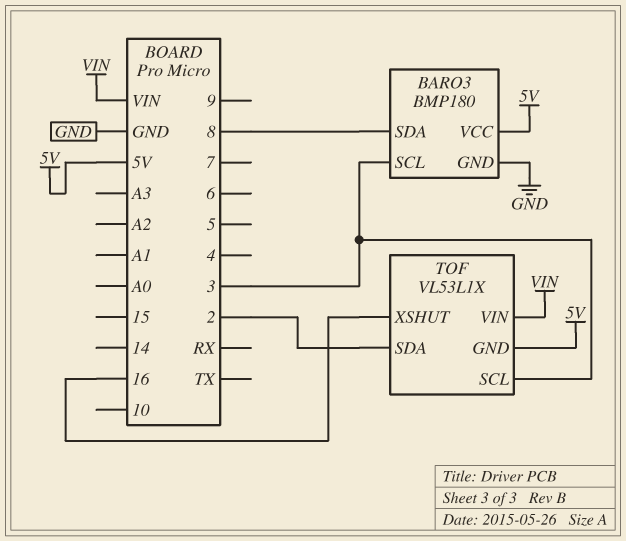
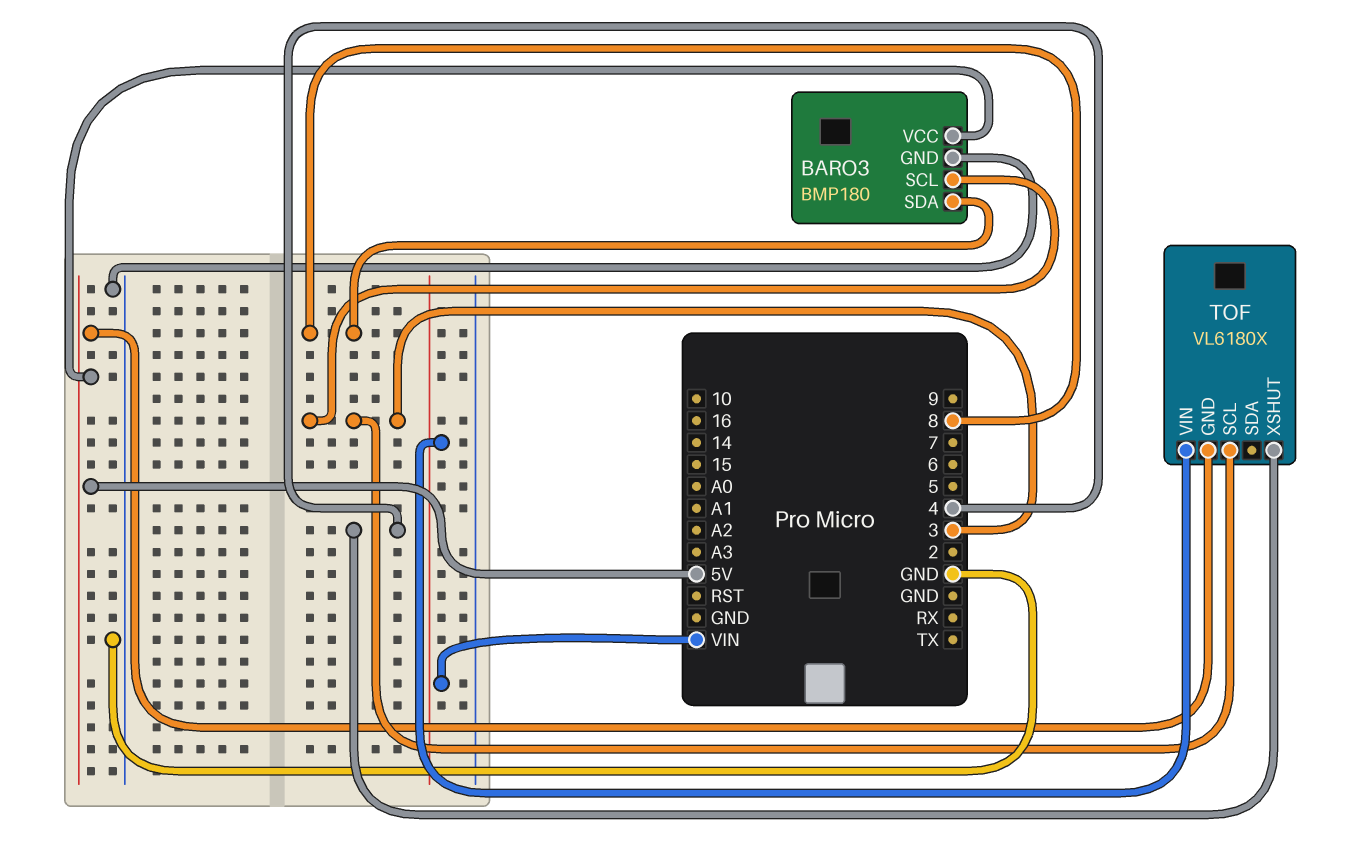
TOF: VL53L1X -> VL6180X
TOF pin SDA: 2 -> none
TOF pin XSHUT: 16 -> 4

